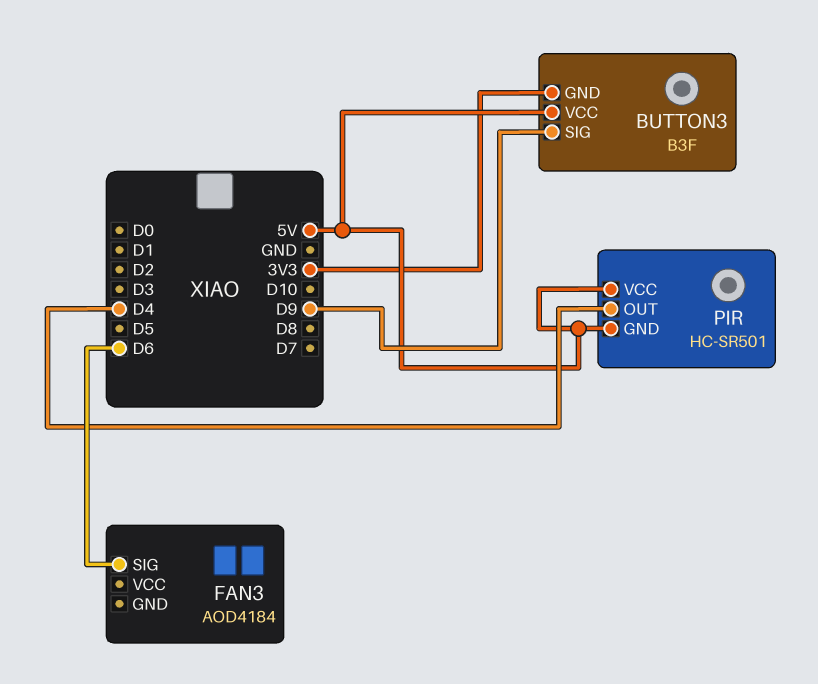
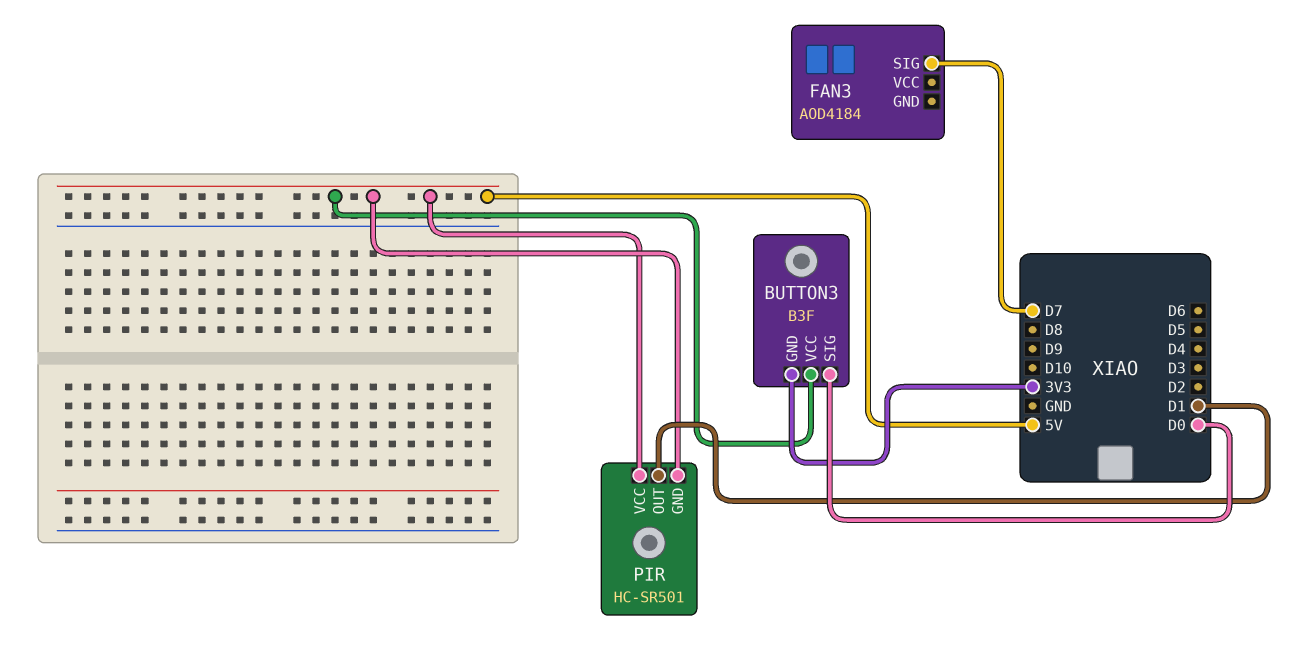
BUTTON3 pin SIG: D9 -> D0
FAN3 pin SIG: D6 -> D7
PIR pin OUT: D4 -> D1

